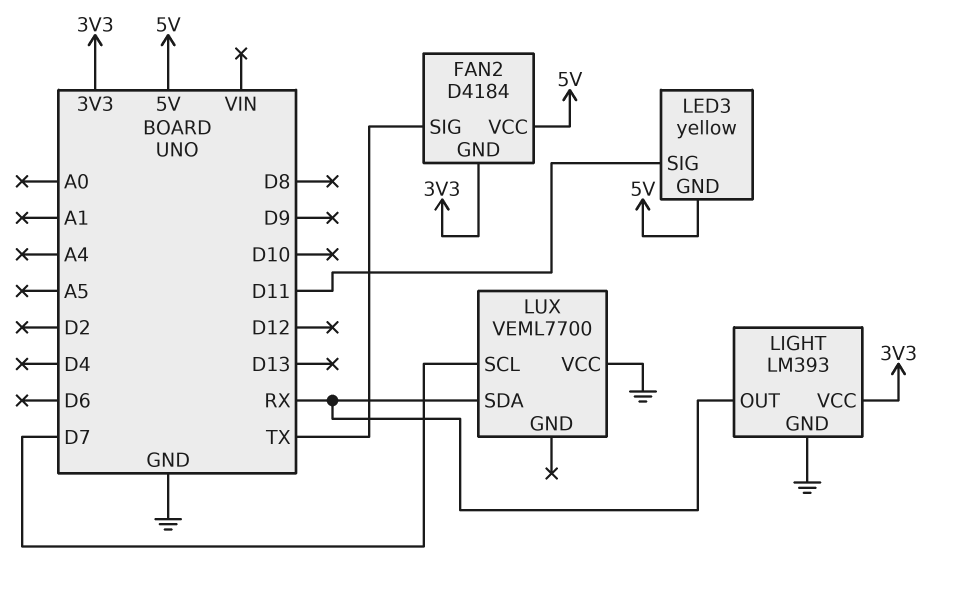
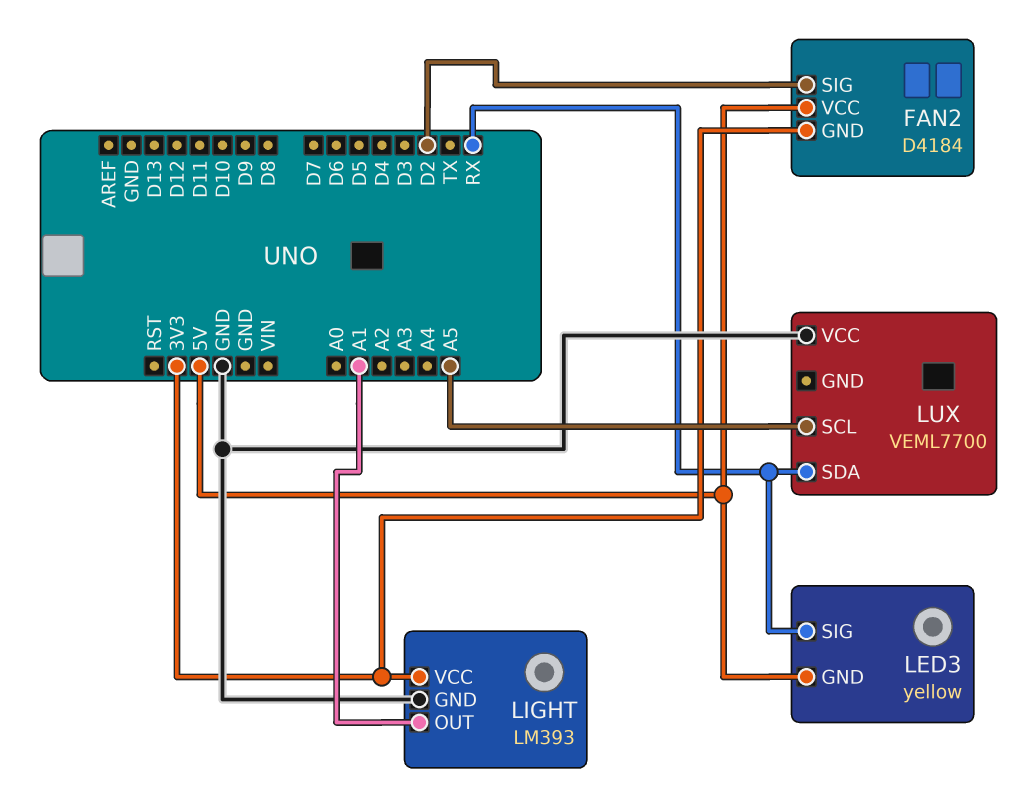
FAN2 pin SIG: TX -> D2
LED3 pin SIG: D11 -> RX
LIGHT pin OUT: RX -> A1
LUX pin SCL: D7 -> A5

